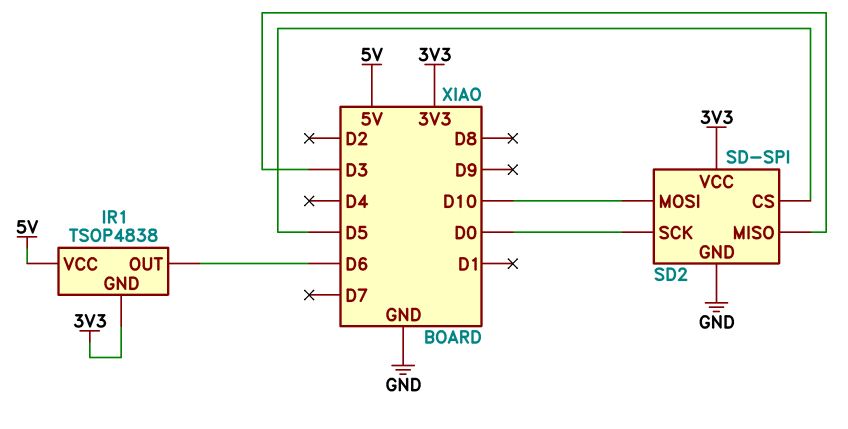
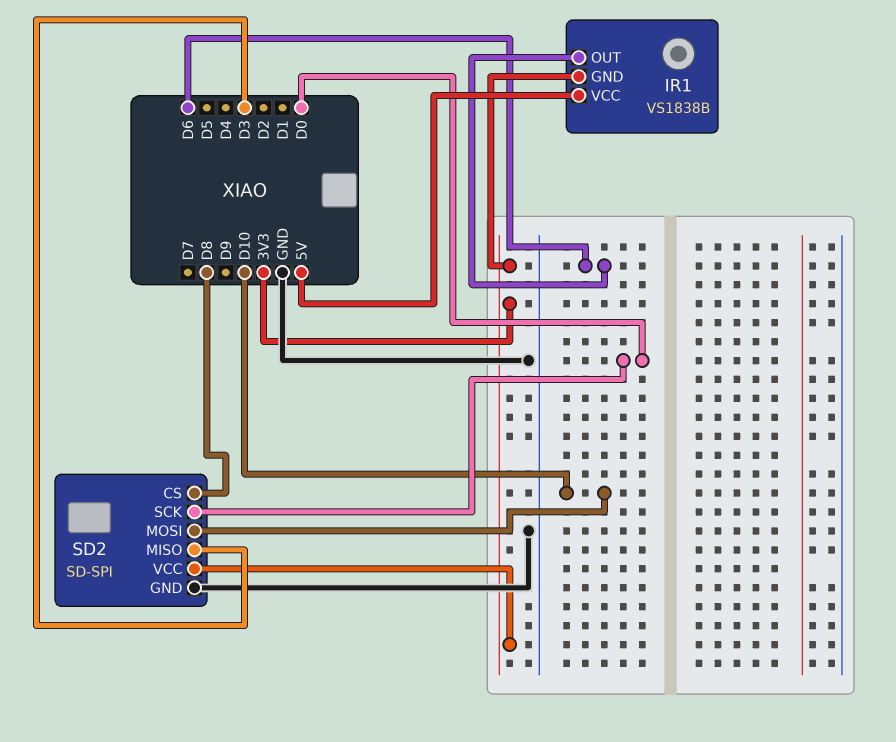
IR1: TSOP4838 -> VS1838B
SD2 pin CS: D5 -> D8

